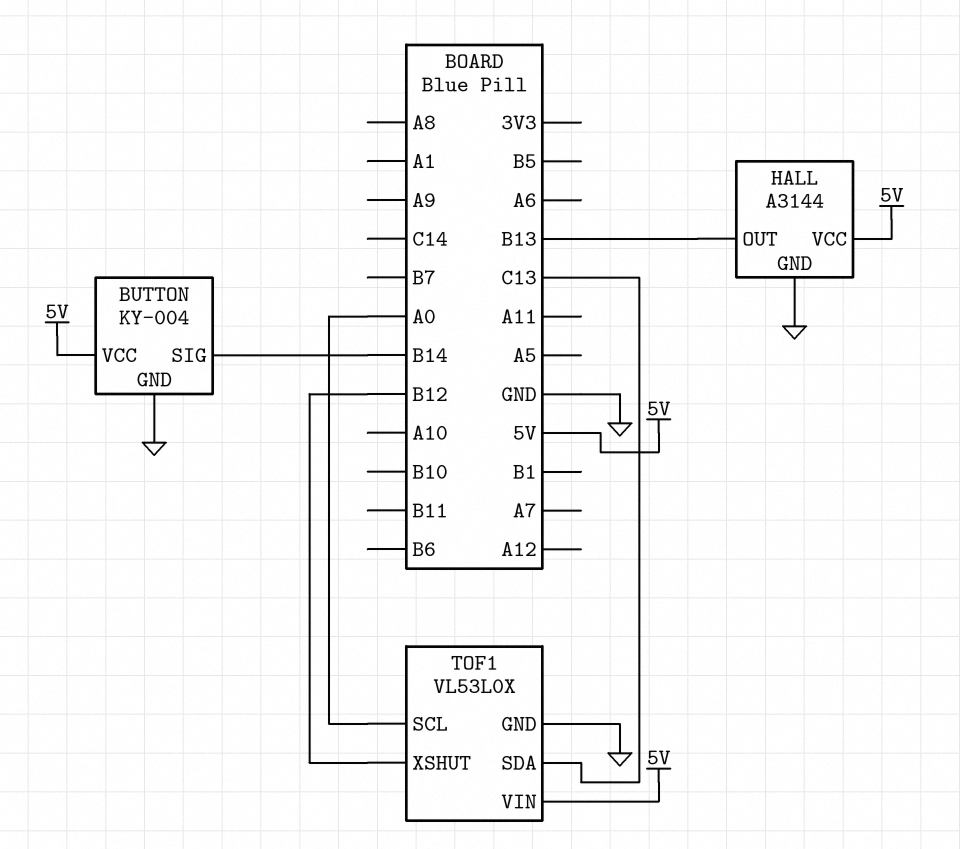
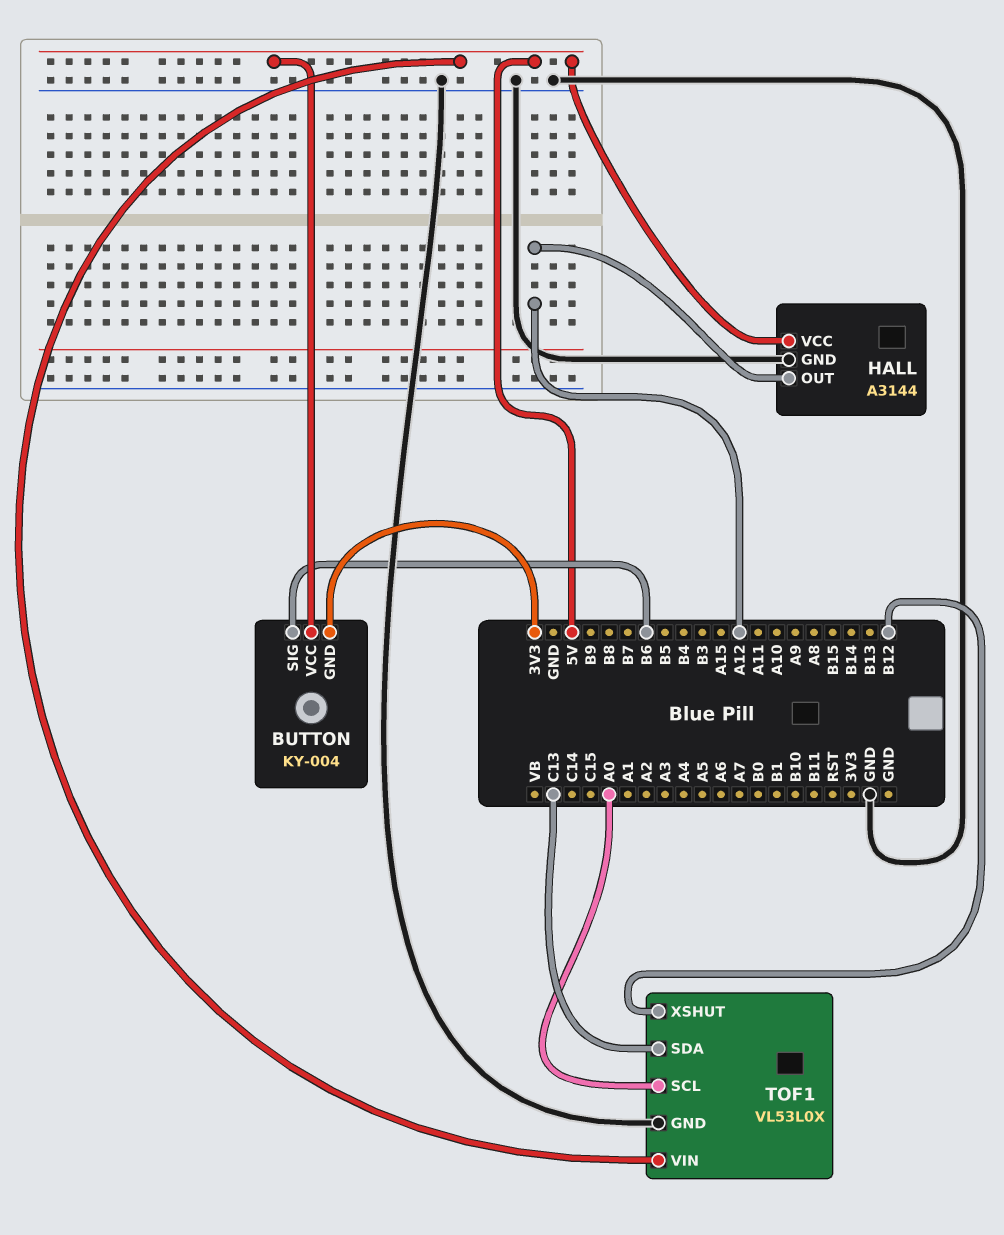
BUTTON pin GND: GND -> 3V3
BUTTON pin SIG: B14 -> B6
HALL pin OUT: B13 -> A12

